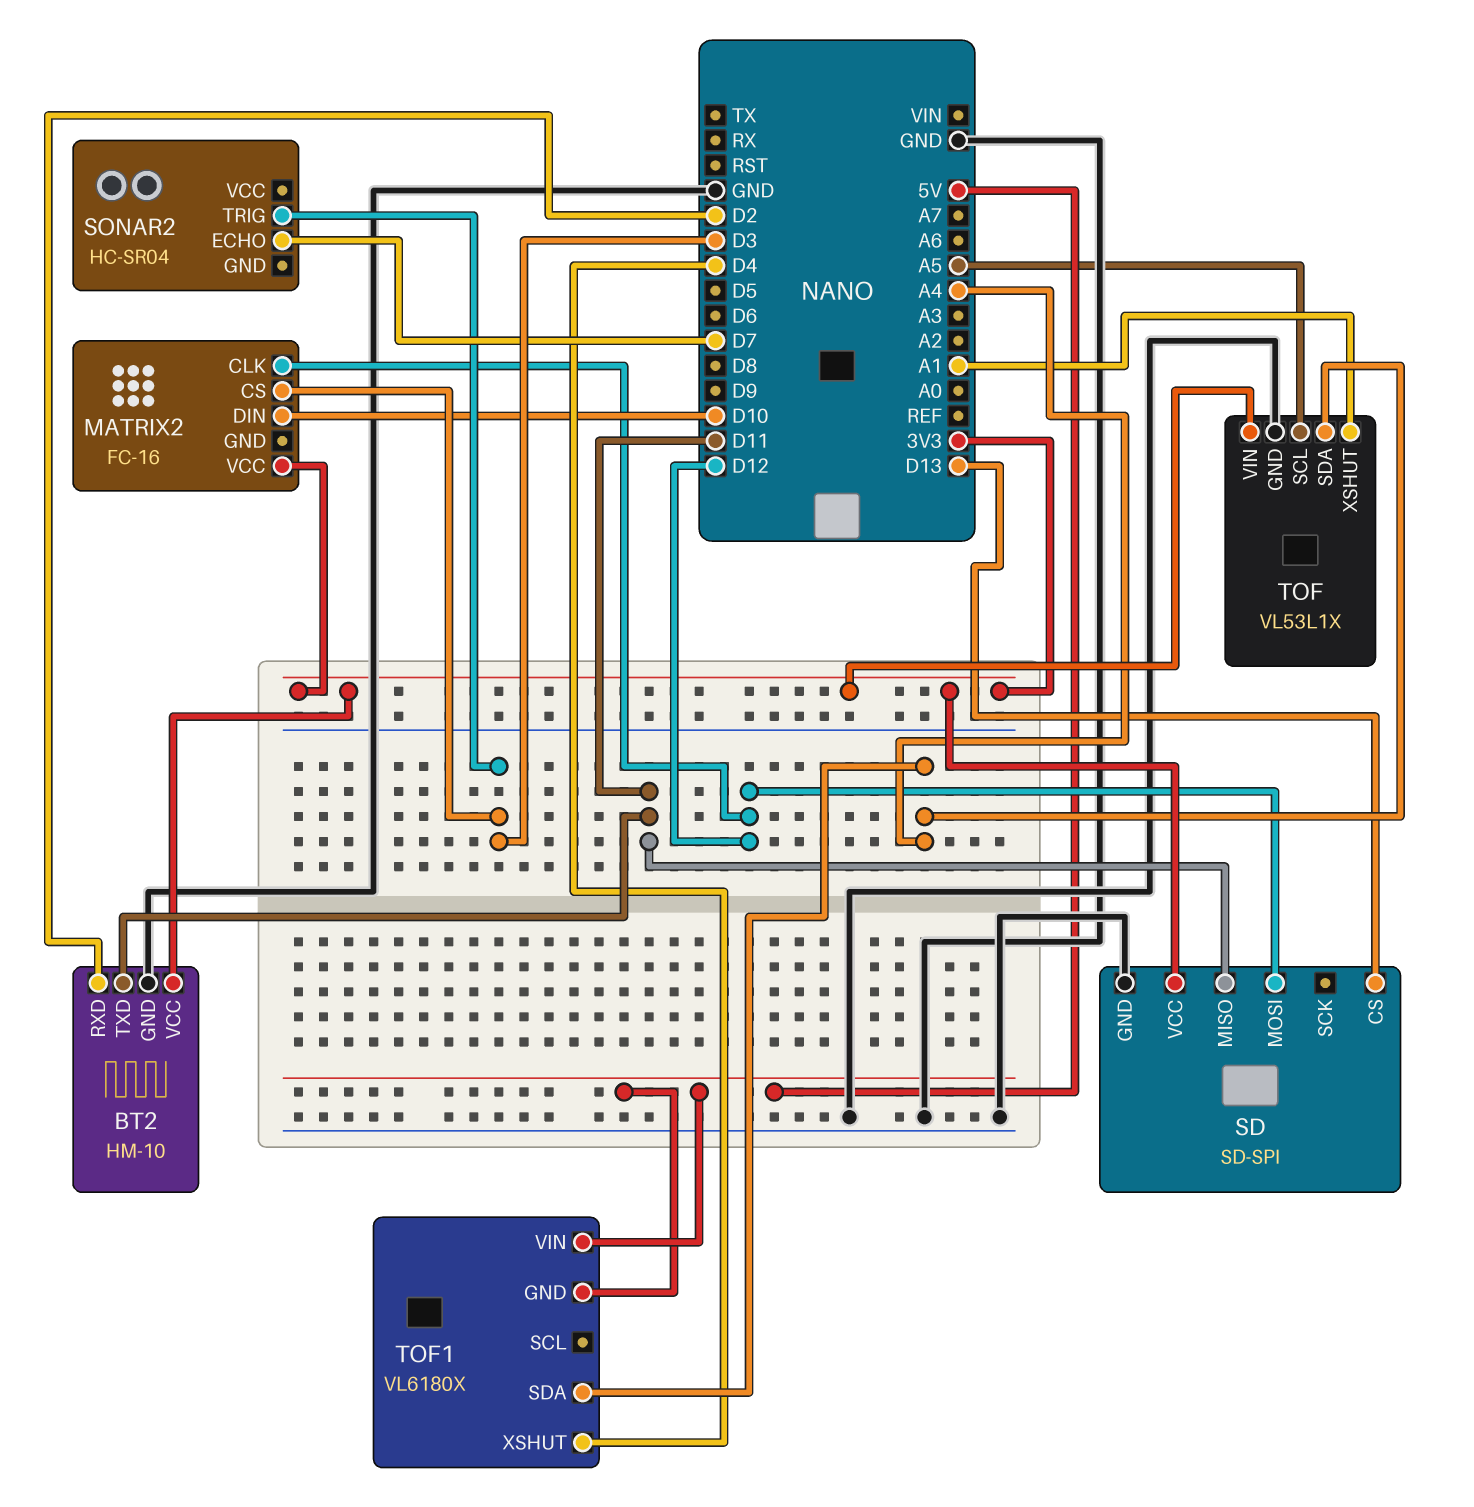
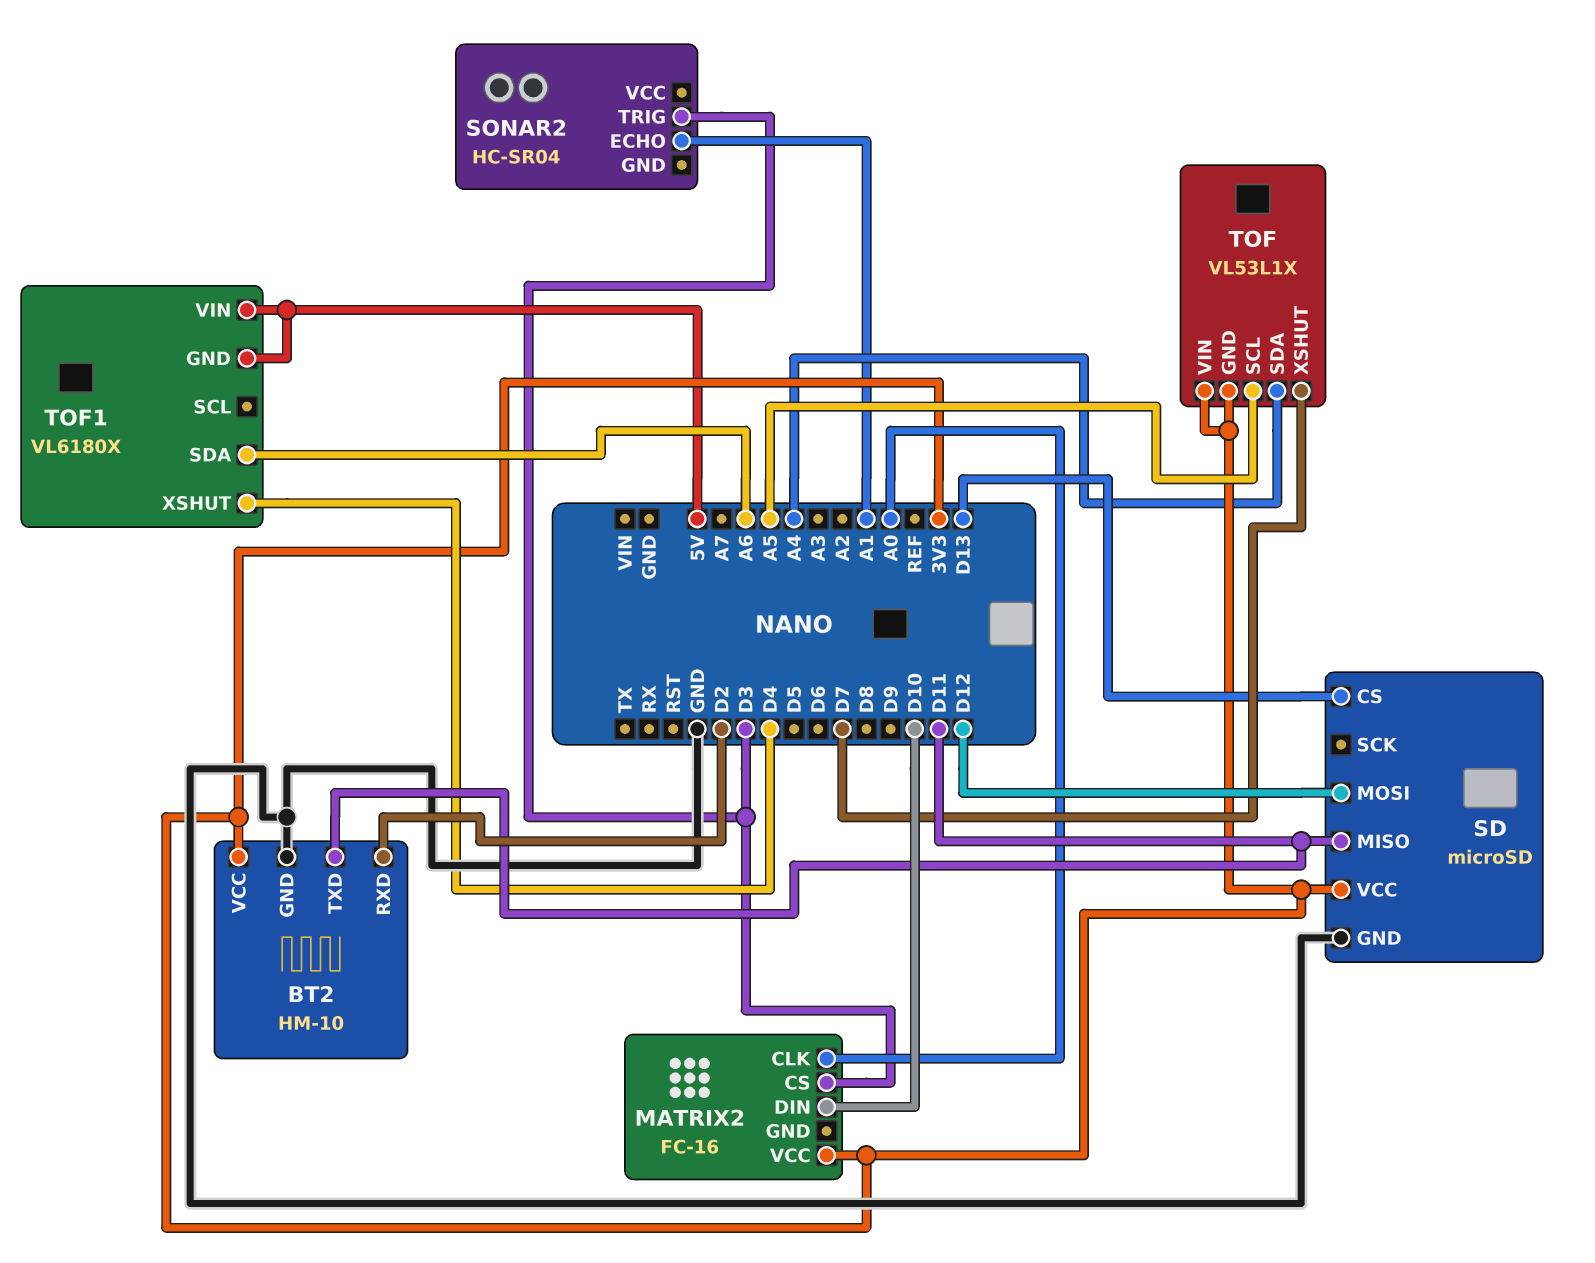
MATRIX2 pin CLK: D12 -> A0
SD: SD-SPI -> microSD
SONAR2 pin ECHO: D7 -> A1
TOF pin GND: GND -> 3V3
TOF pin XSHUT: A1 -> D7
TOF1 pin SDA: A4 -> A6

